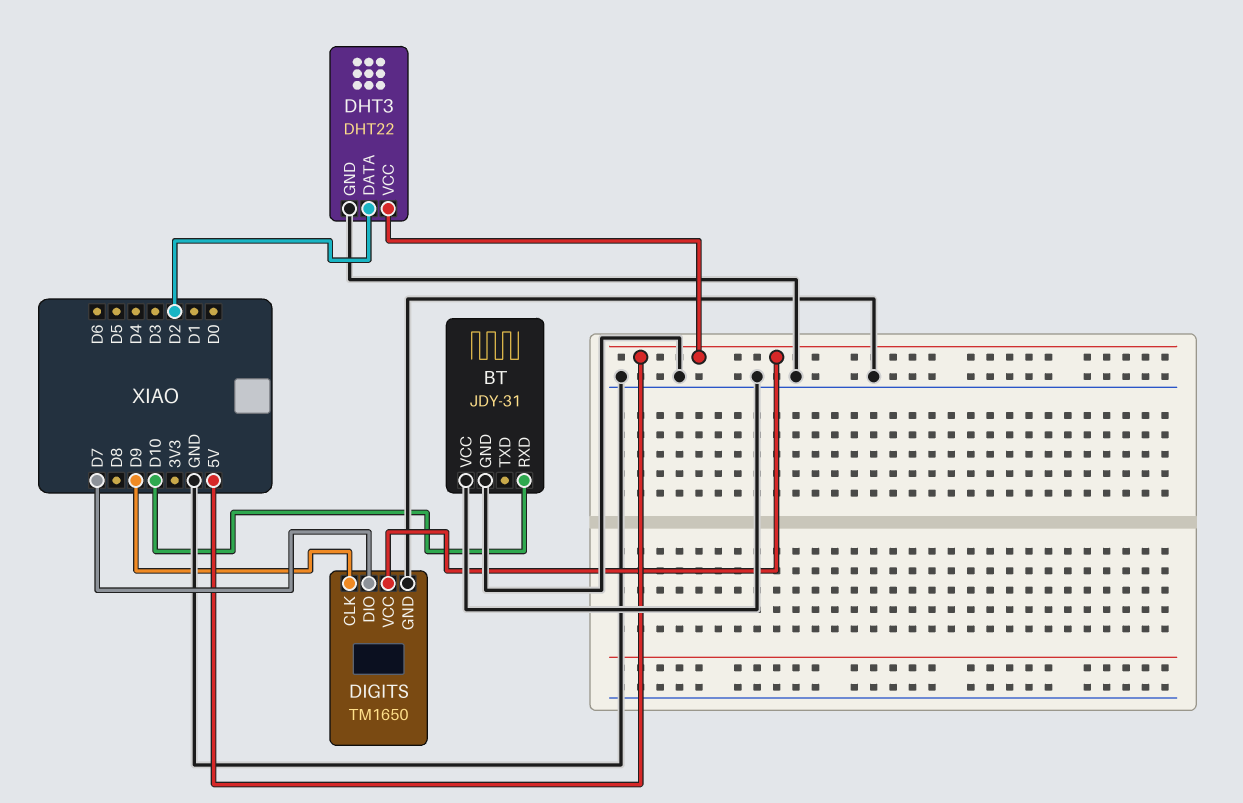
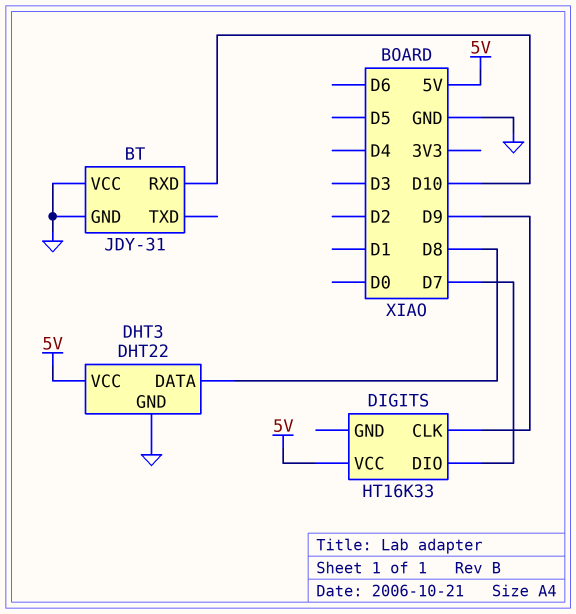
DHT3 pin DATA: D2 -> D8
DIGITS: TM1650 -> HT16K33
DIGITS pin GND: GND -> none

